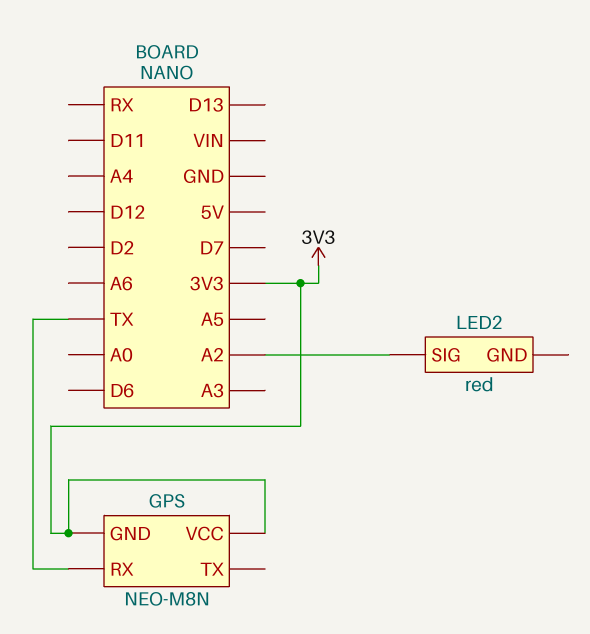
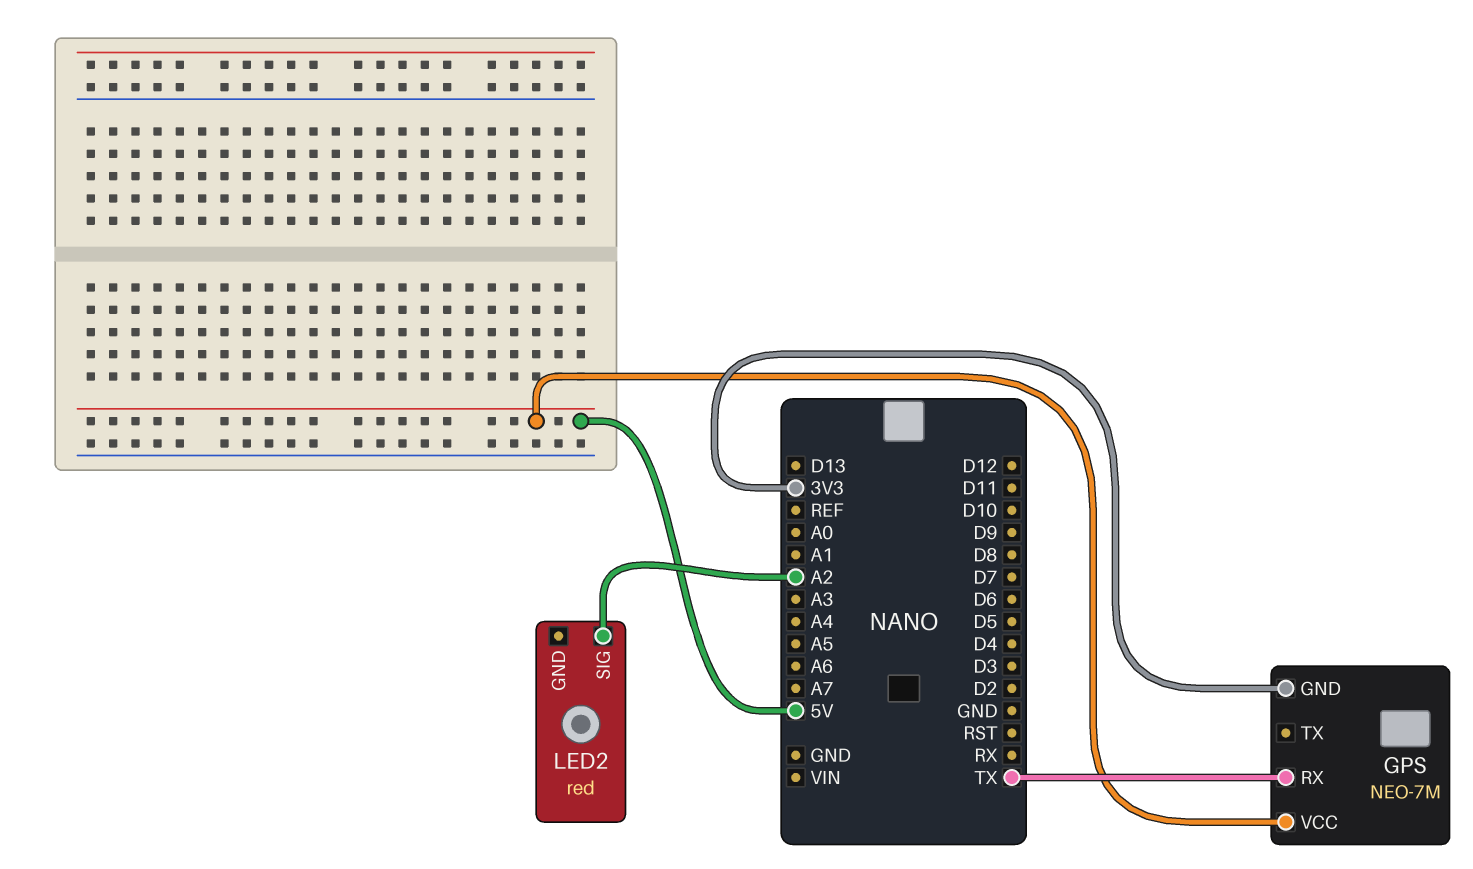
GPS: NEO-M8N -> NEO-7M
GPS pin VCC: 3V3 -> 5V

